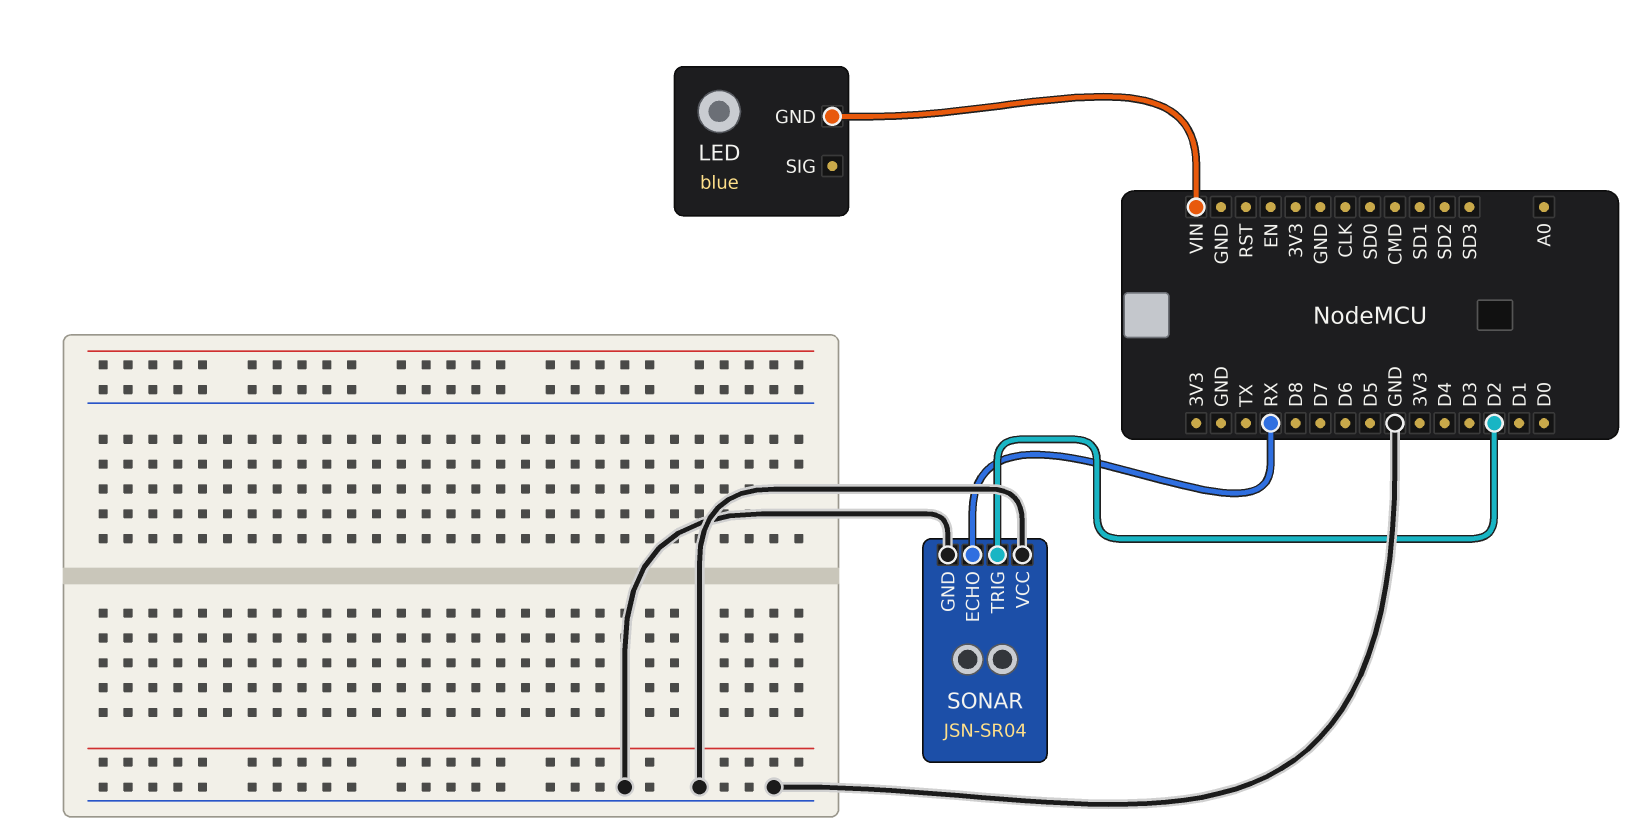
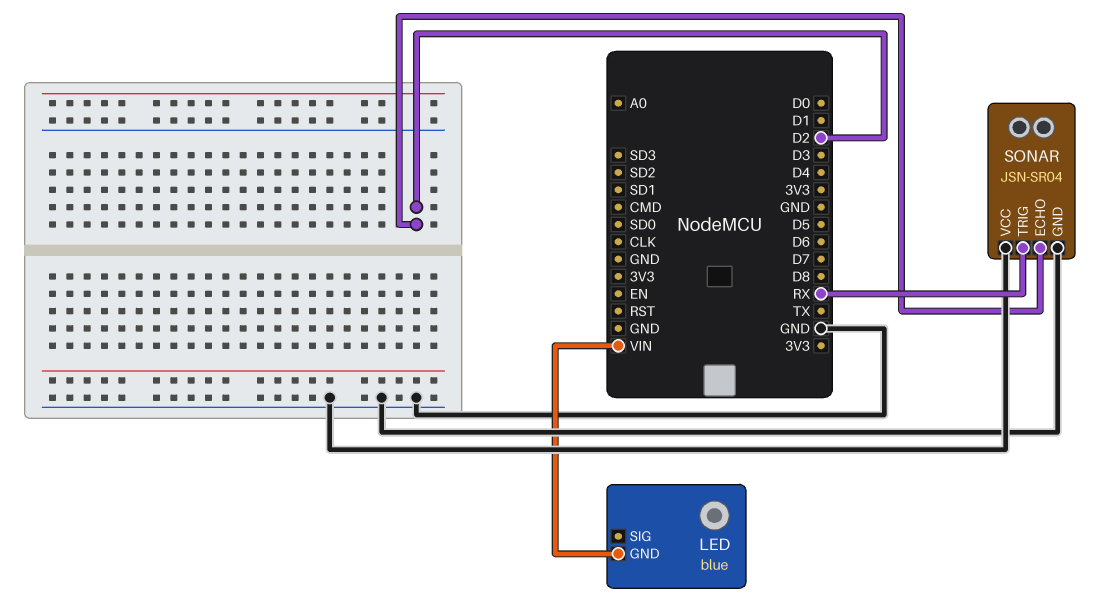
SONAR pin ECHO: RX -> D2
SONAR pin TRIG: D2 -> RX

